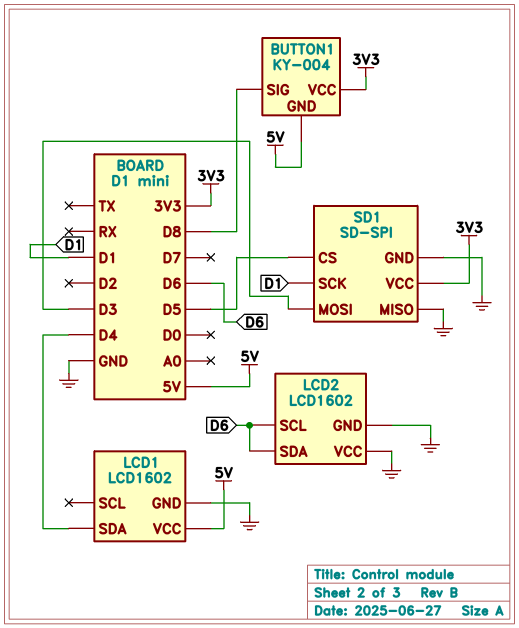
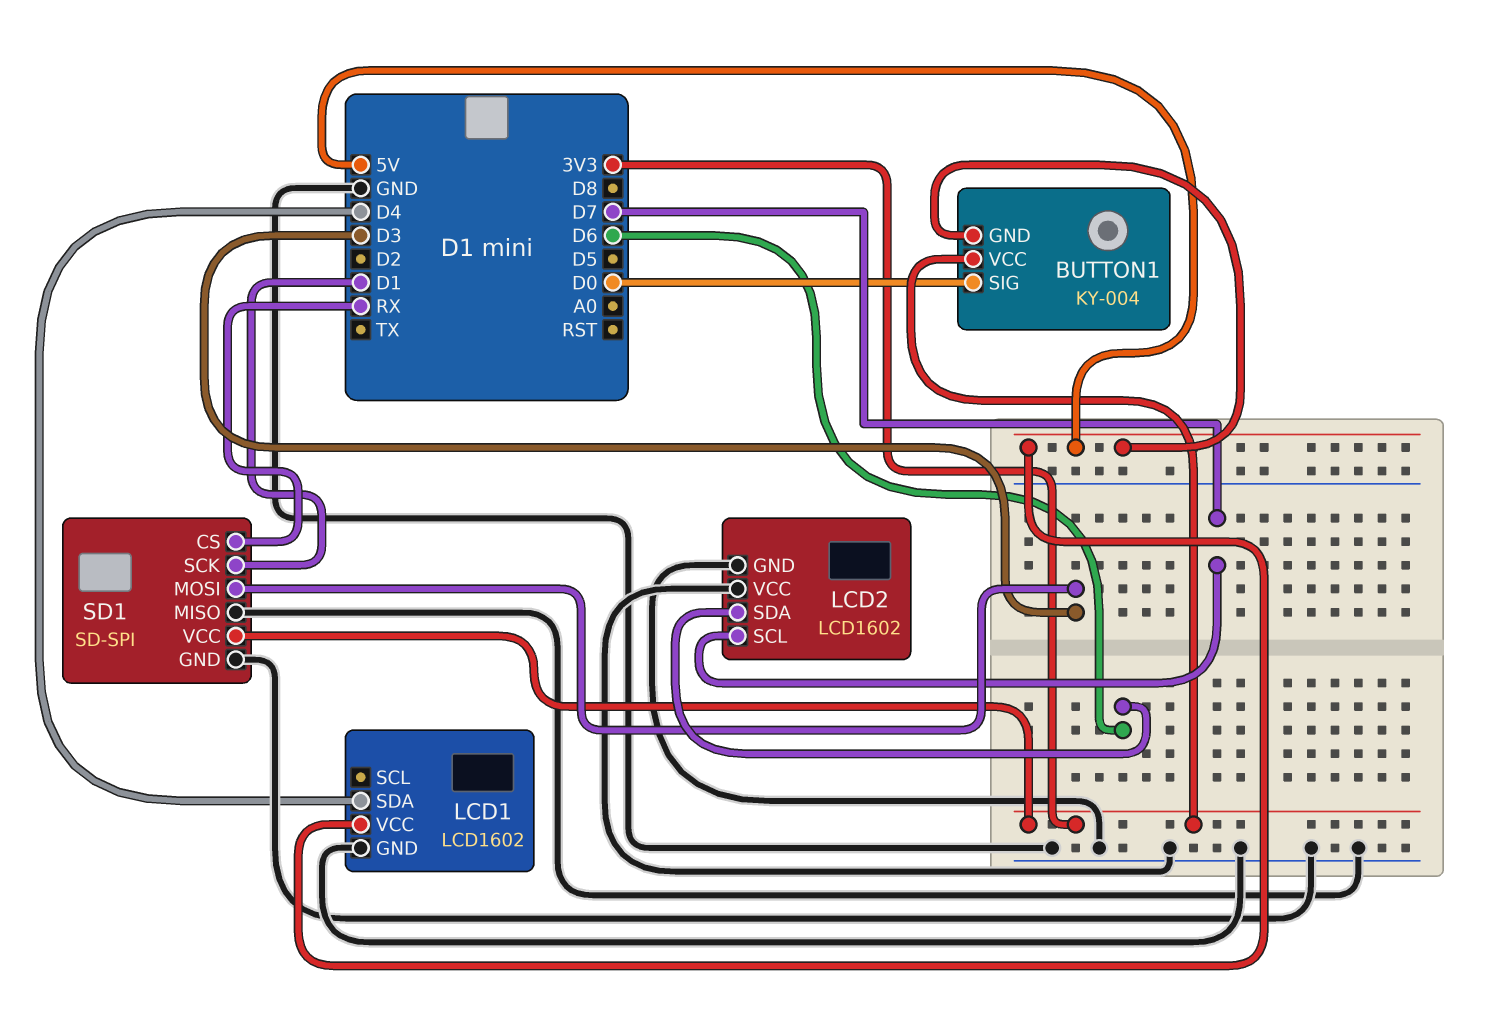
BUTTON1 pin SIG: D8 -> D0
LCD2 pin SCL: D6 -> D7
SD1 pin CS: D5 -> RX

